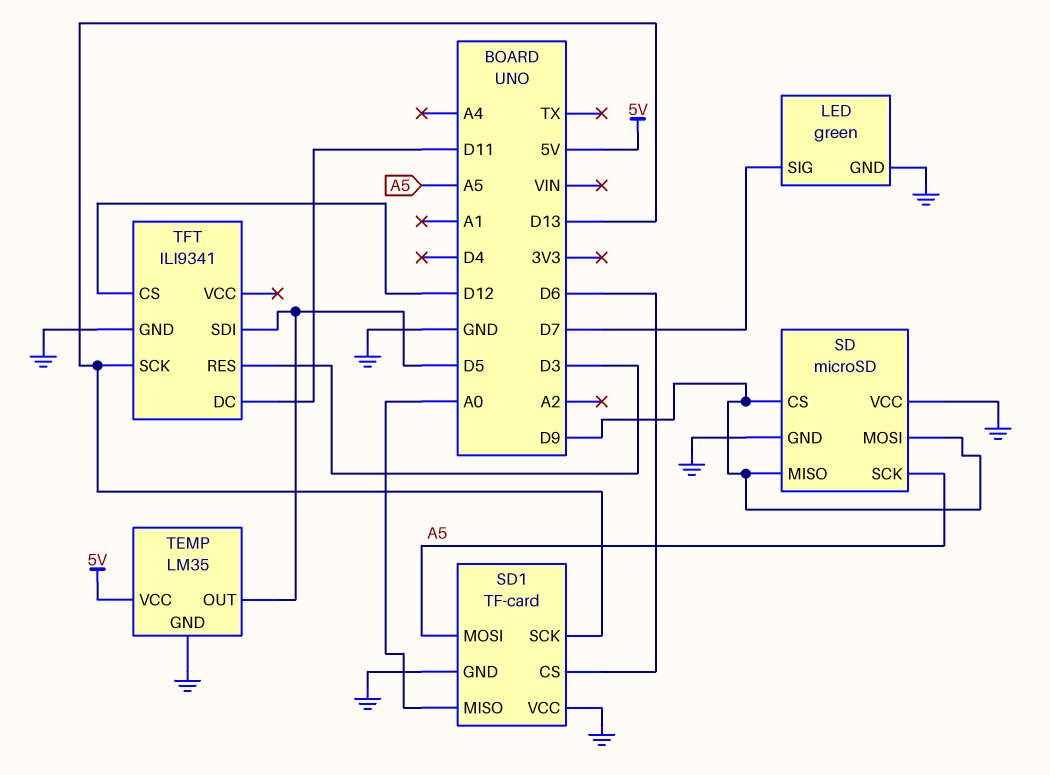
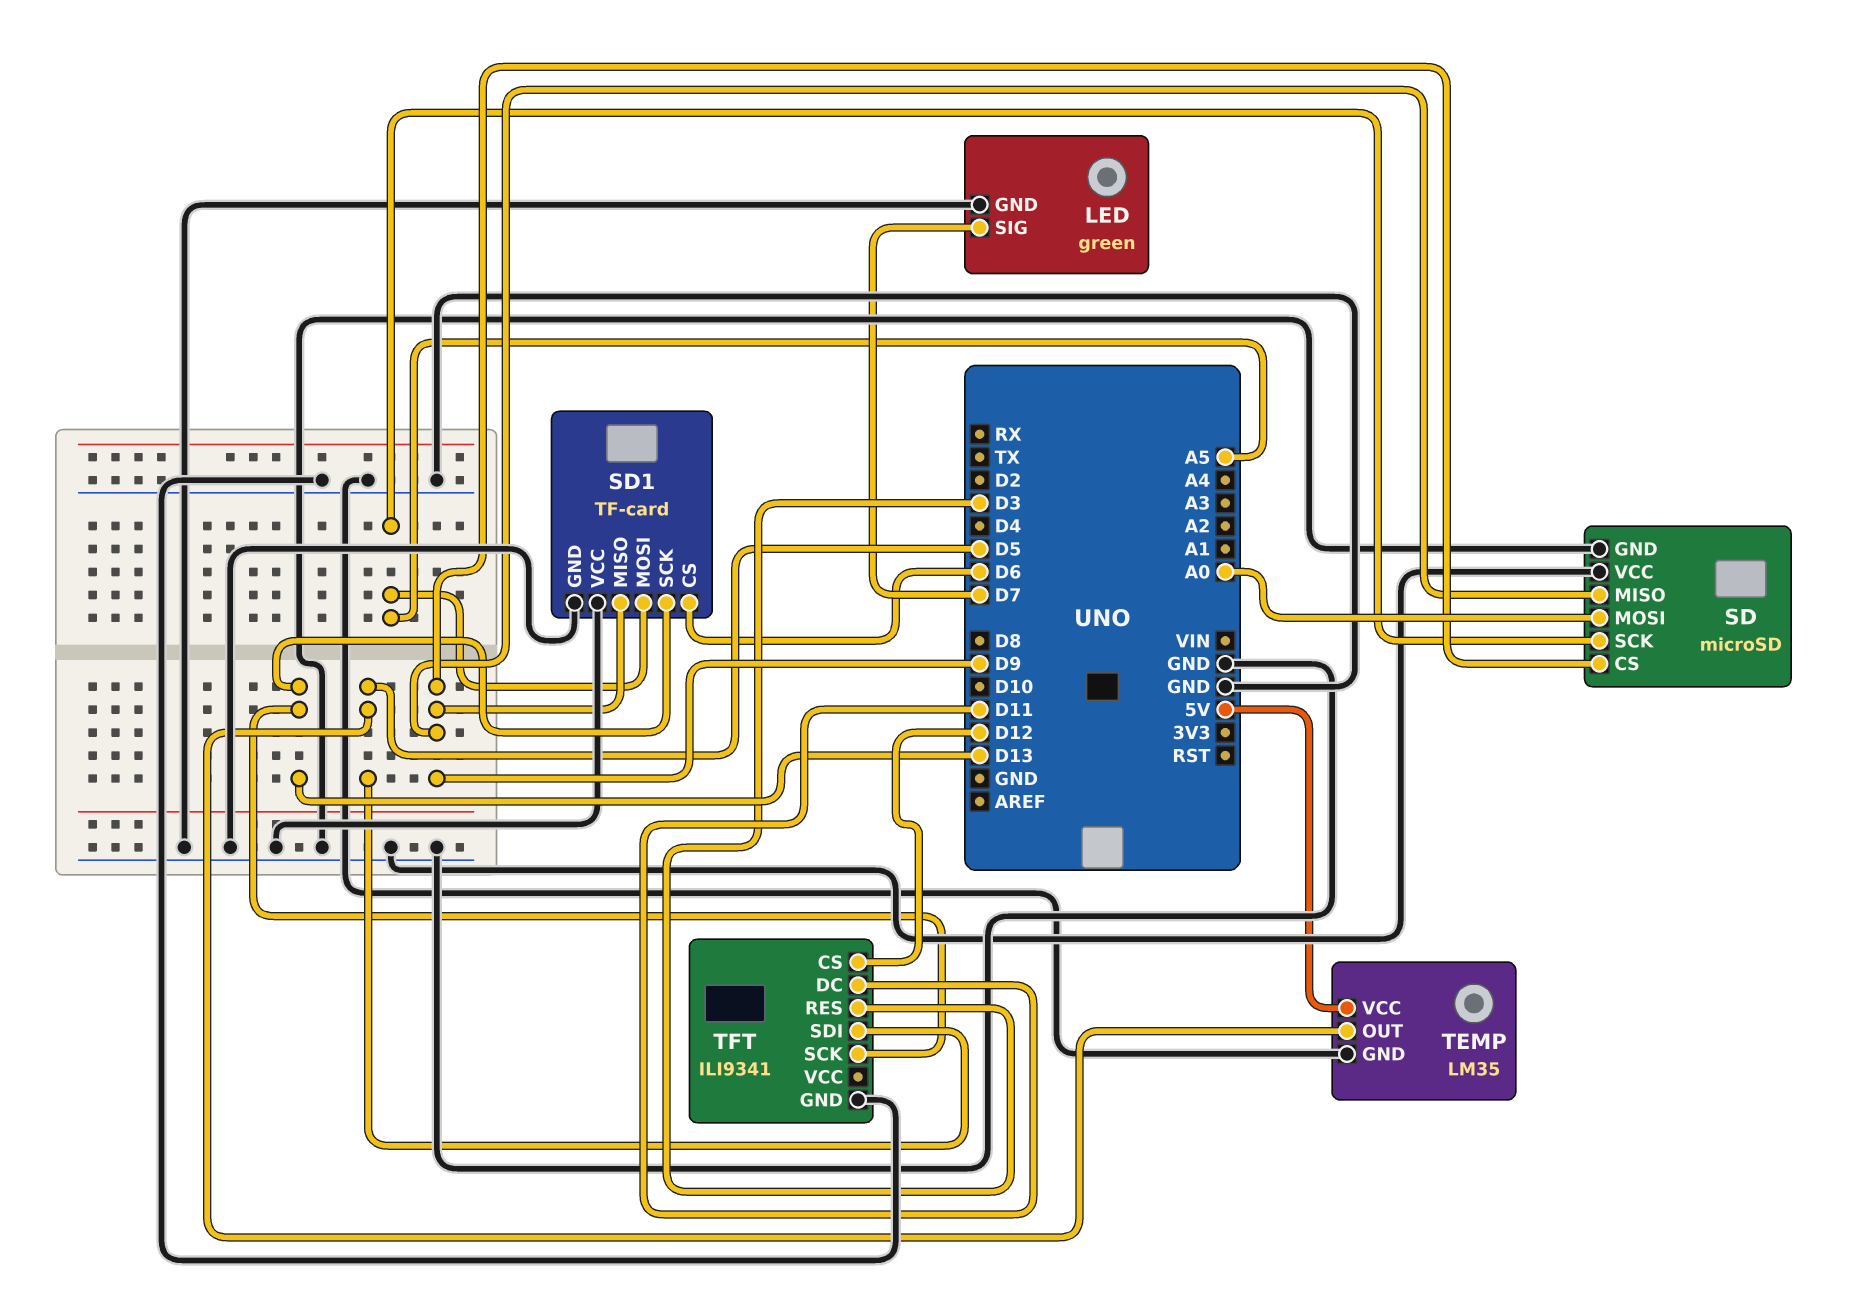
SD pin MOSI: D9 -> A0
SD1 pin MISO: A0 -> D9

